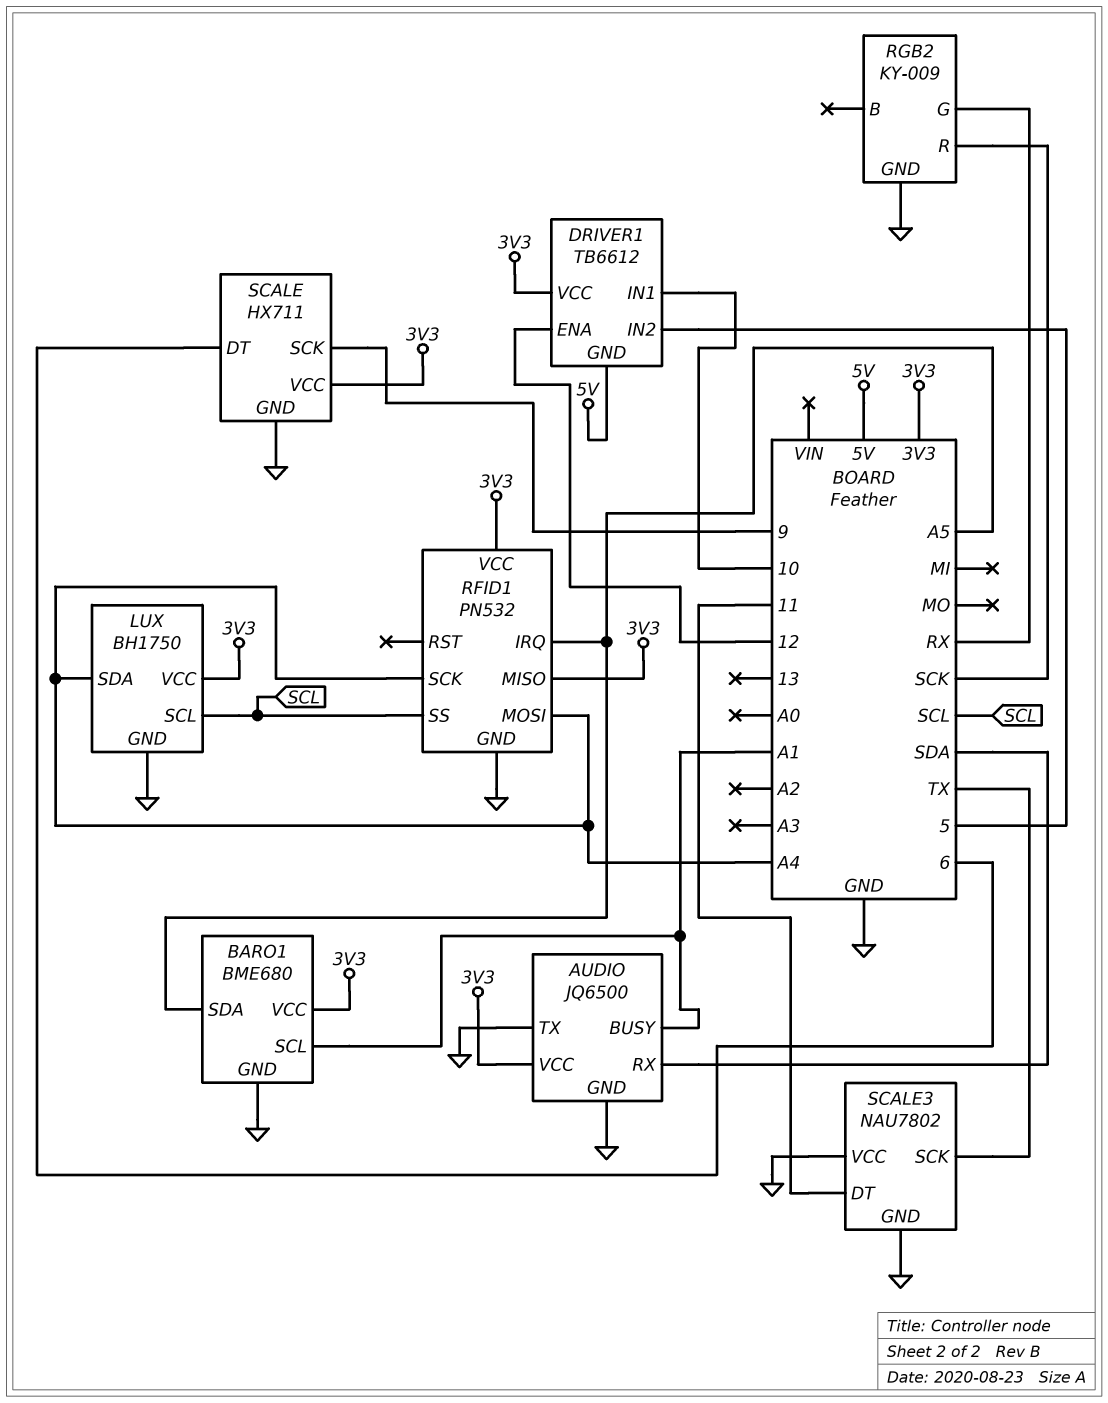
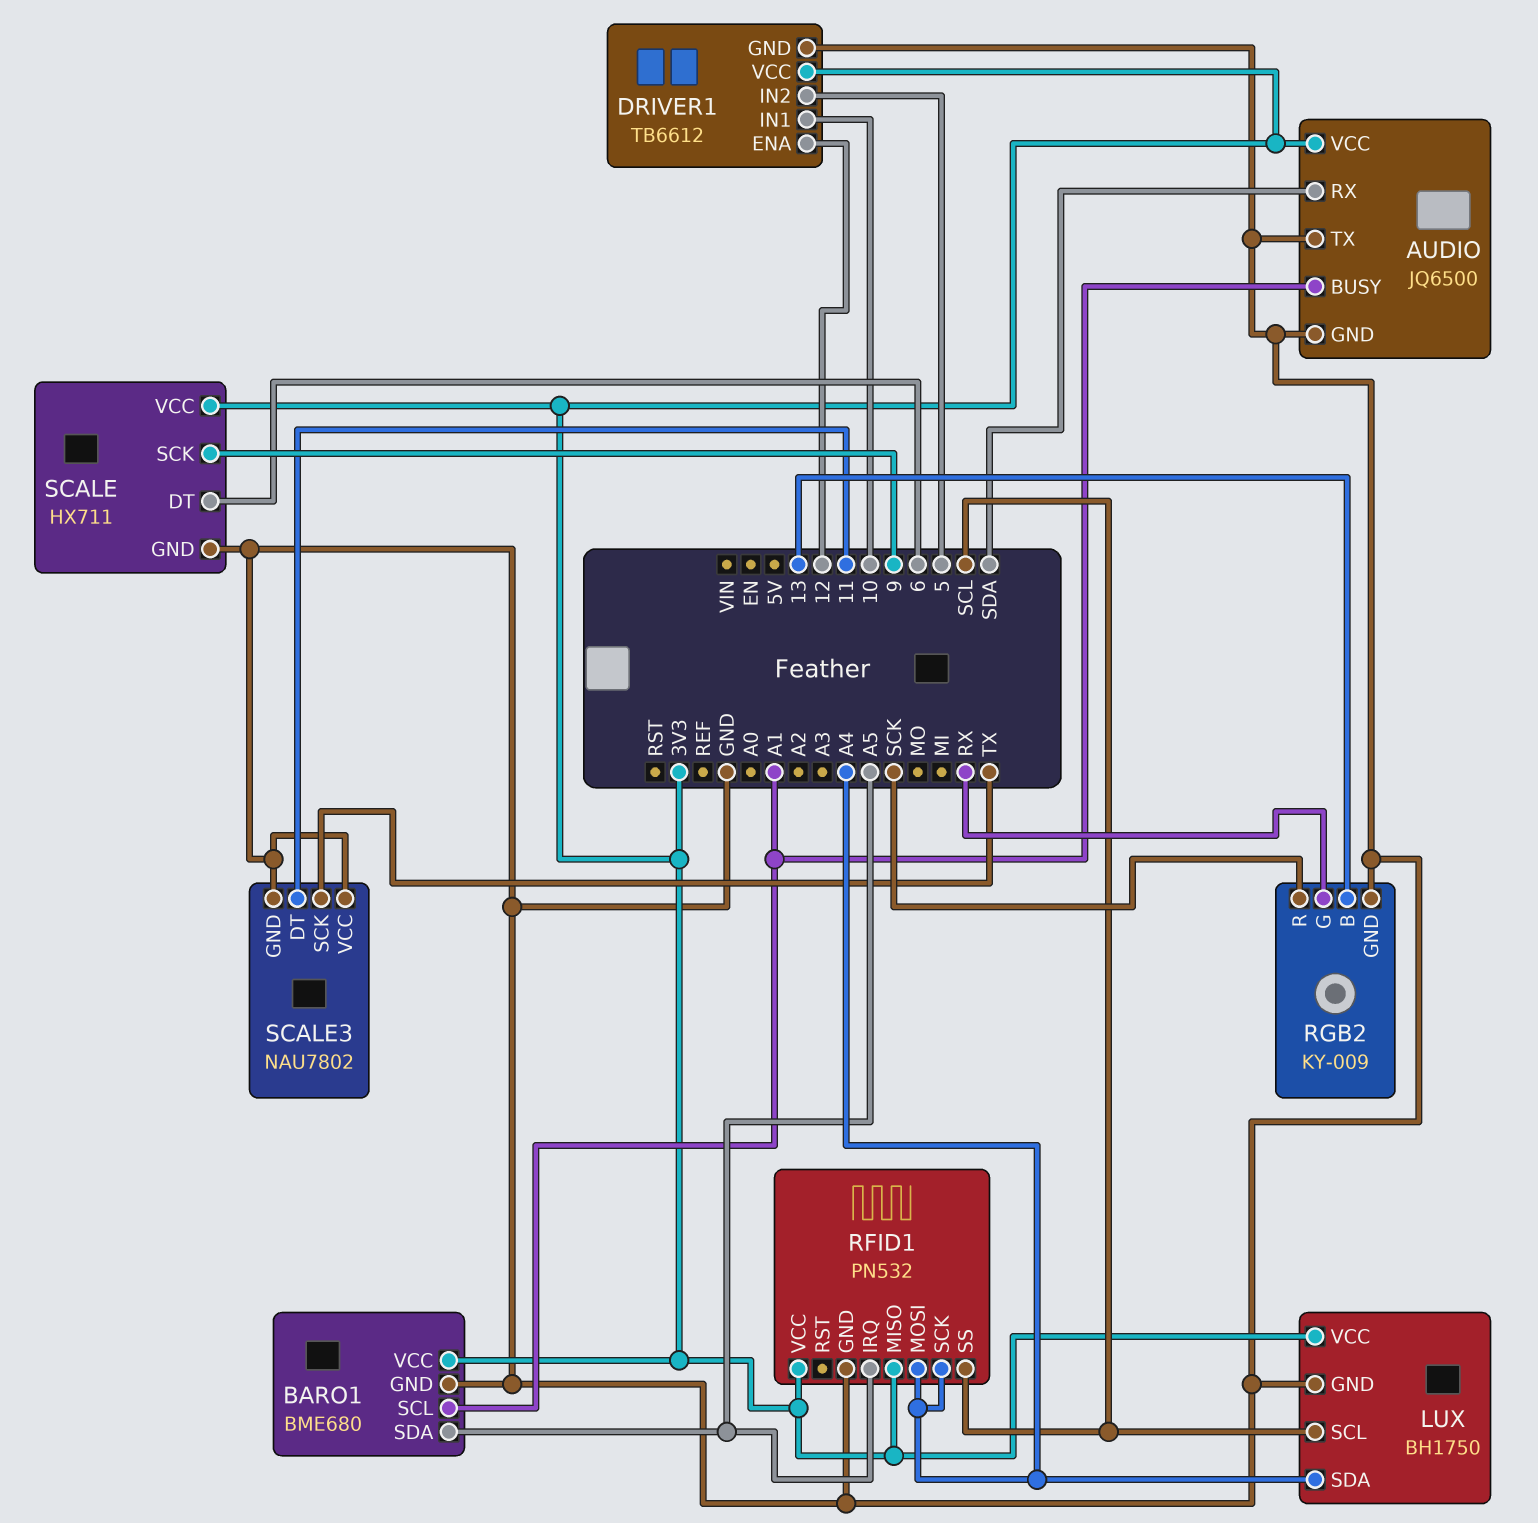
DRIVER1 pin GND: 5V -> GND
RGB2 pin B: none -> 13

